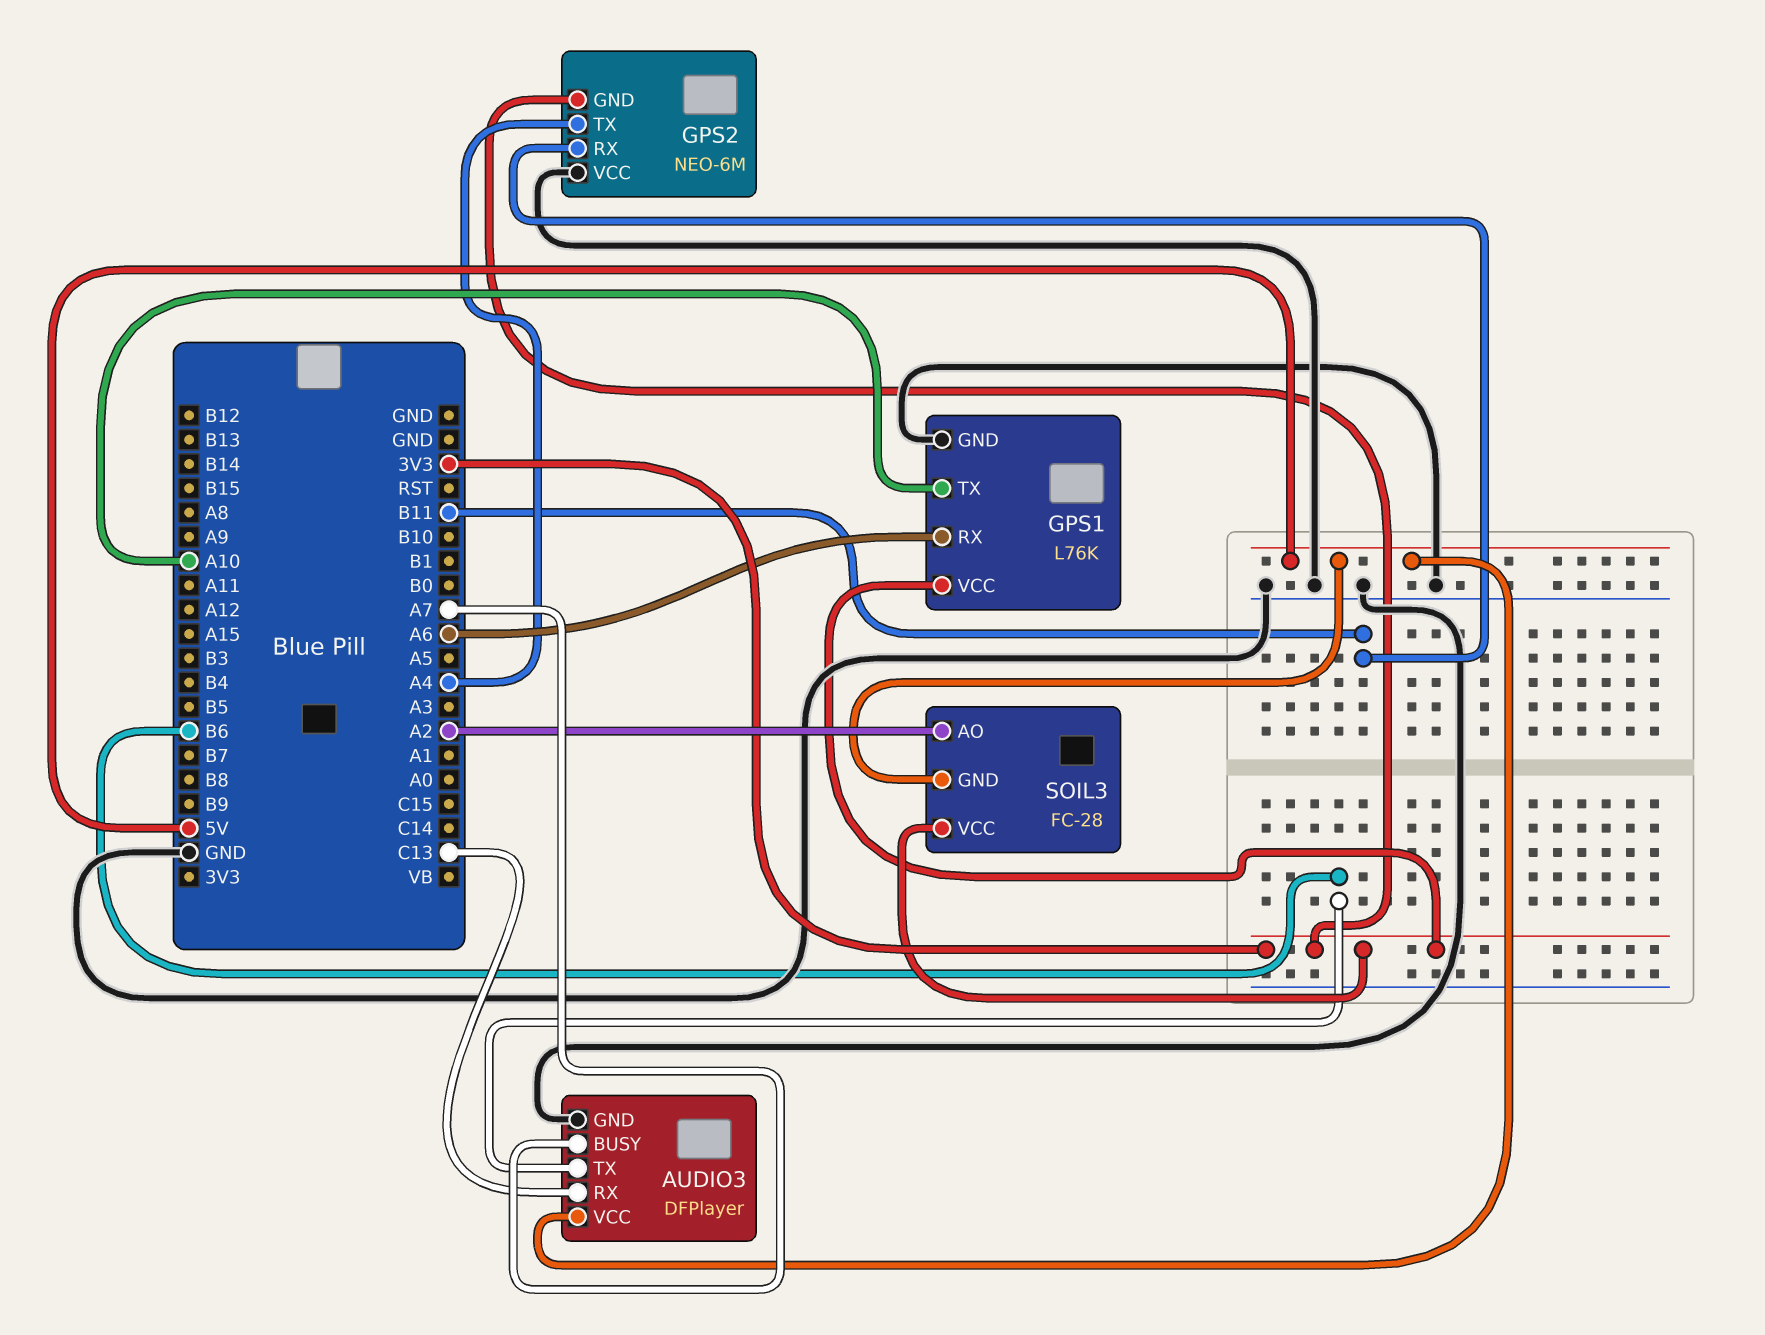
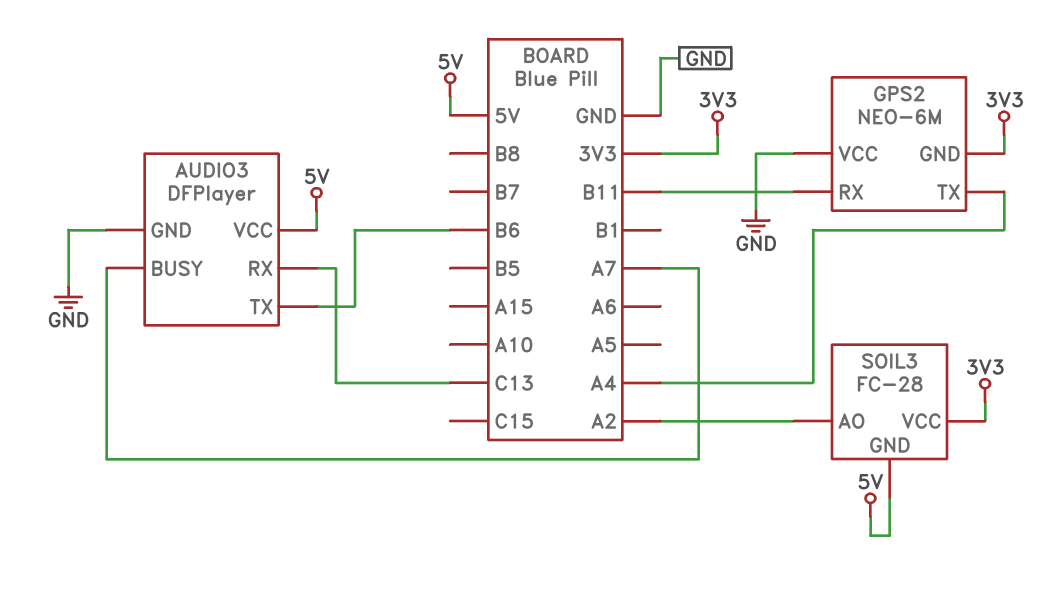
GPS1: L76K -> none
GPS1 pin GND: GND -> none
GPS1 pin RX: A6 -> none
GPS1 pin TX: A10 -> none
GPS1 pin VCC: 3V3 -> none

